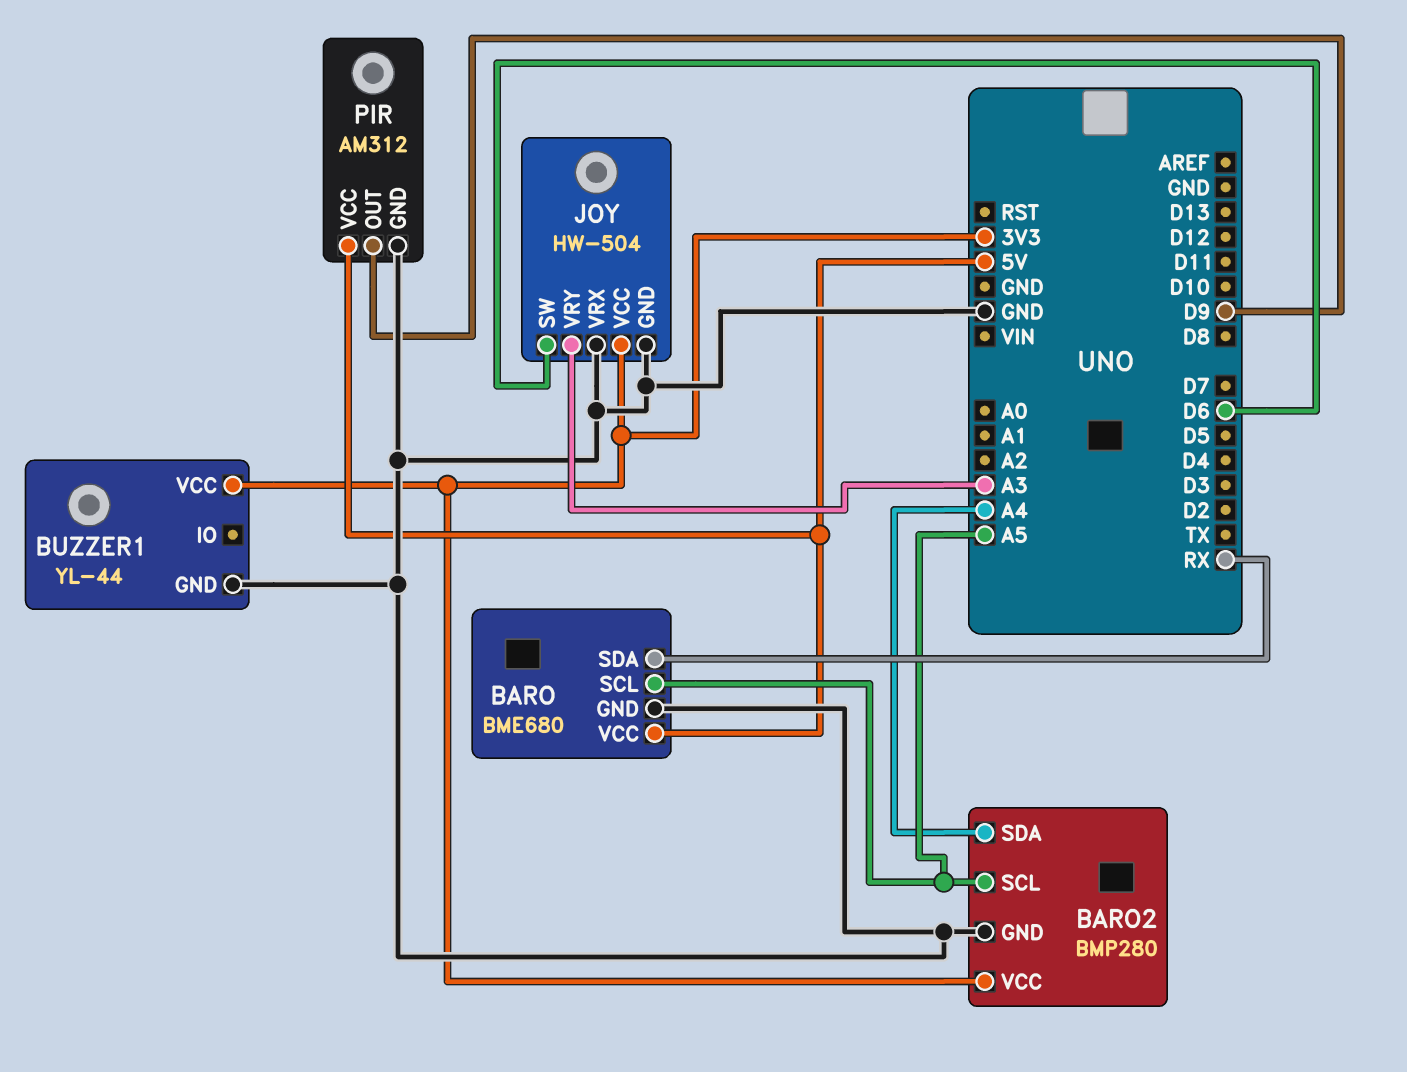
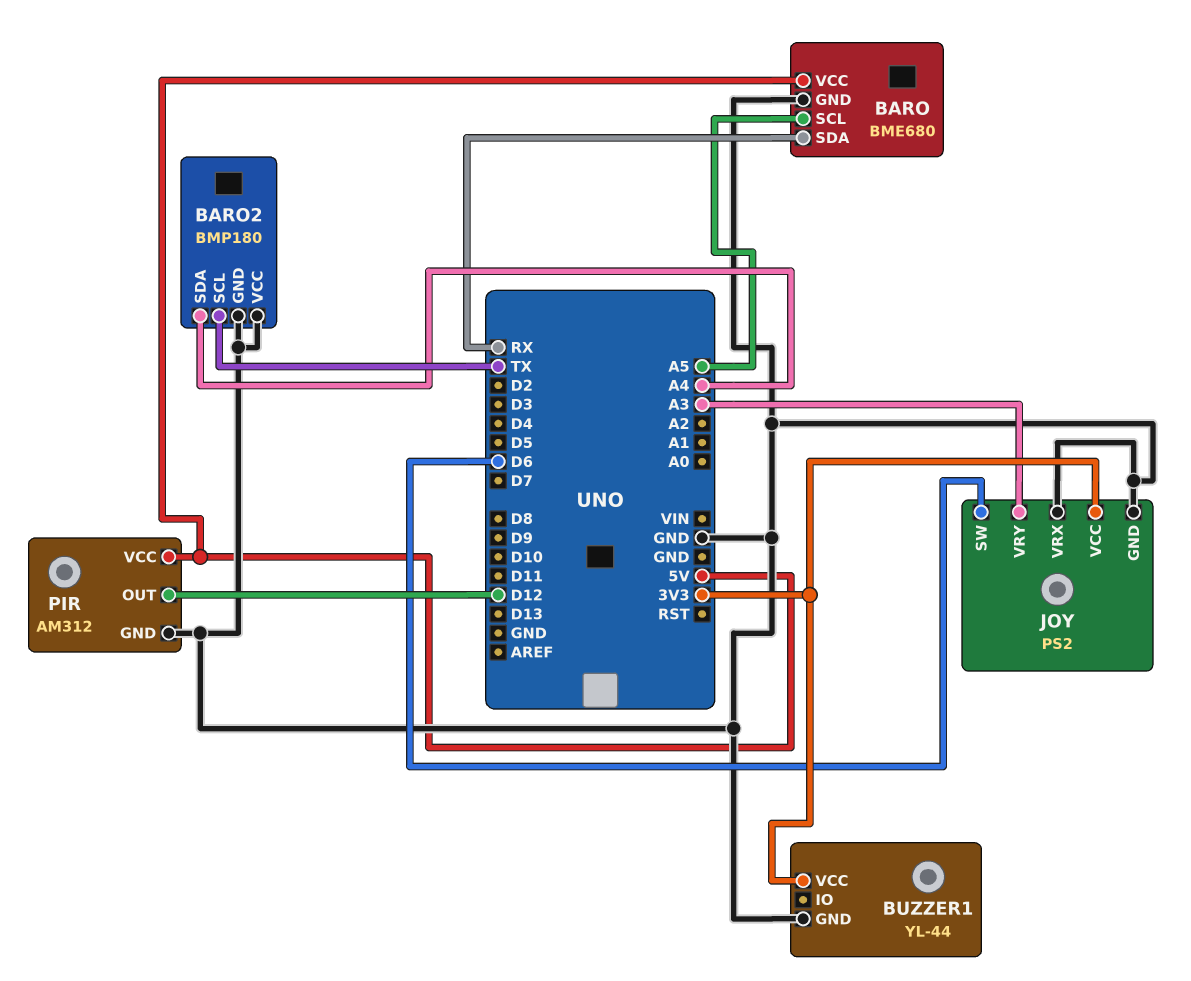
BARO2: BMP280 -> BMP180
BARO2 pin SCL: A5 -> TX
BARO2 pin VCC: 3V3 -> GND
JOY: HW-504 -> PS2
PIR pin OUT: D9 -> D12

